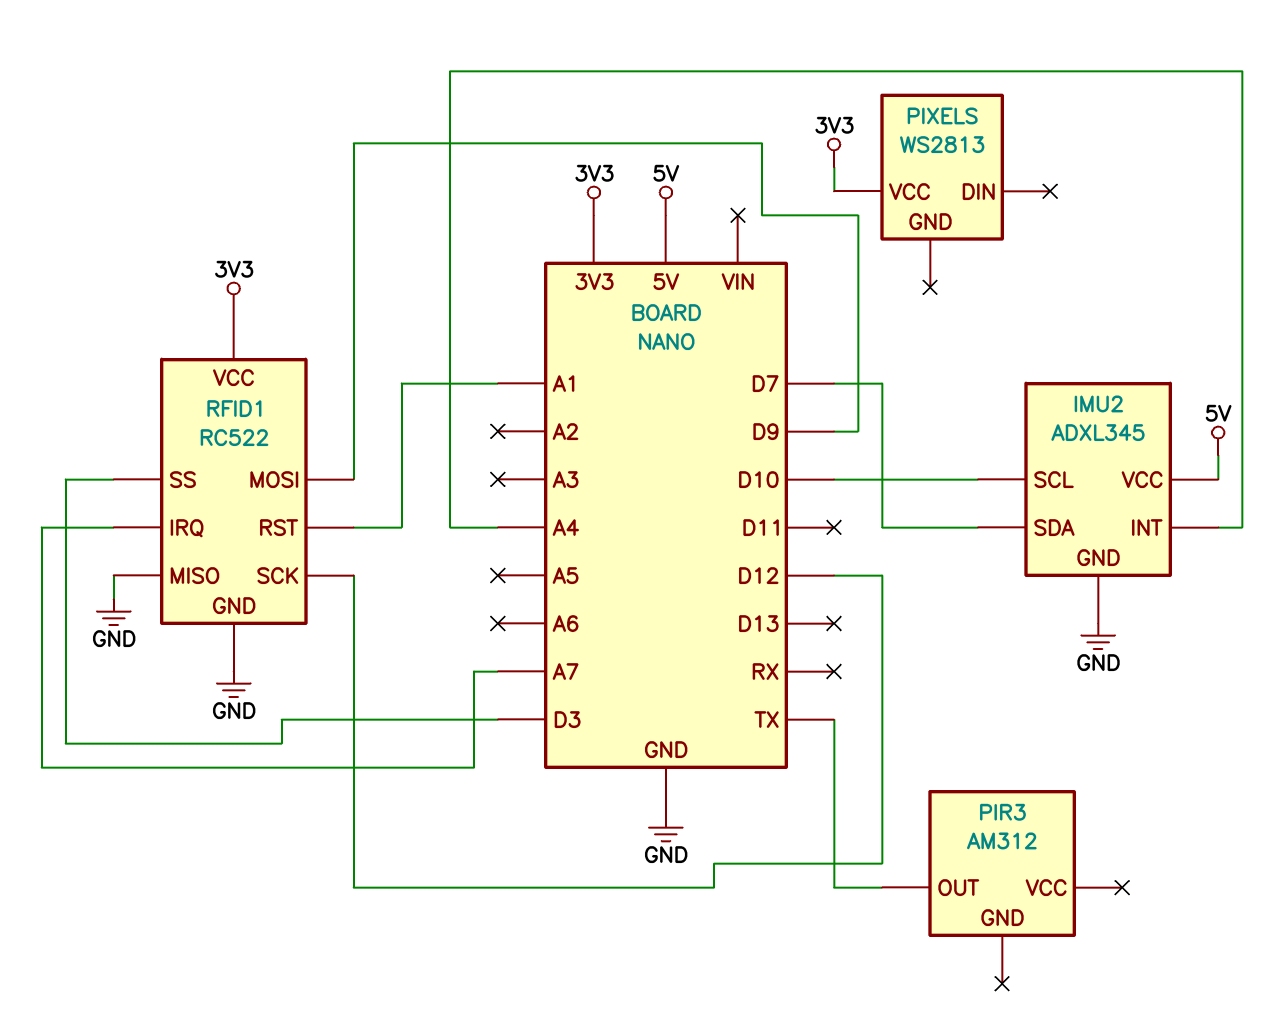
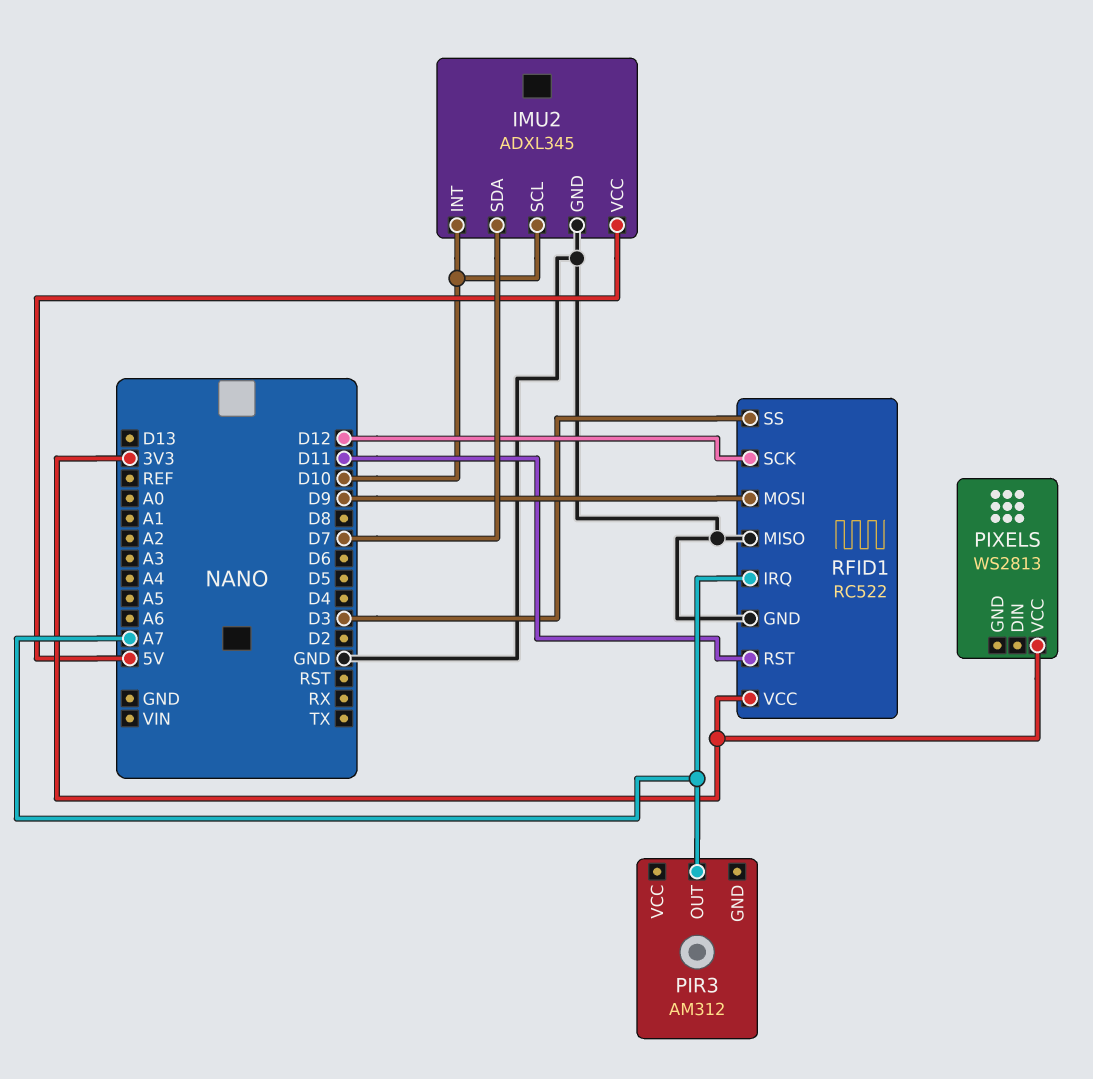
IMU2 pin INT: A4 -> D10
PIR3 pin OUT: TX -> A7
RFID1 pin RST: A1 -> D11

